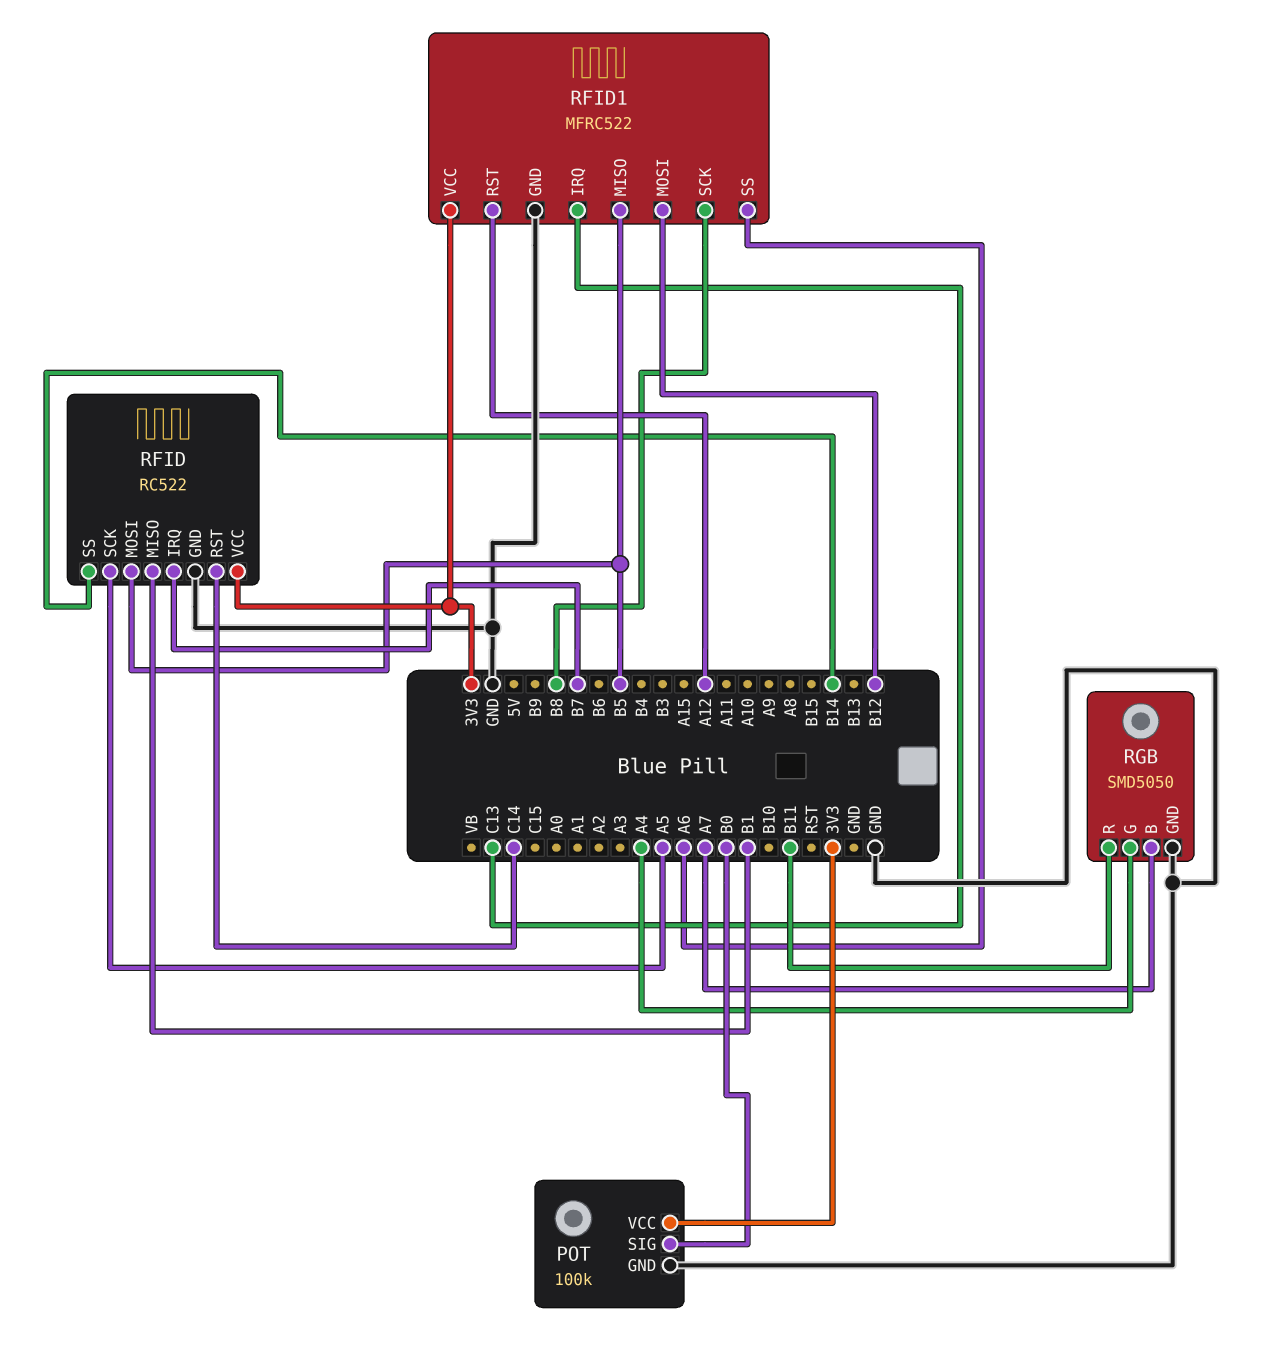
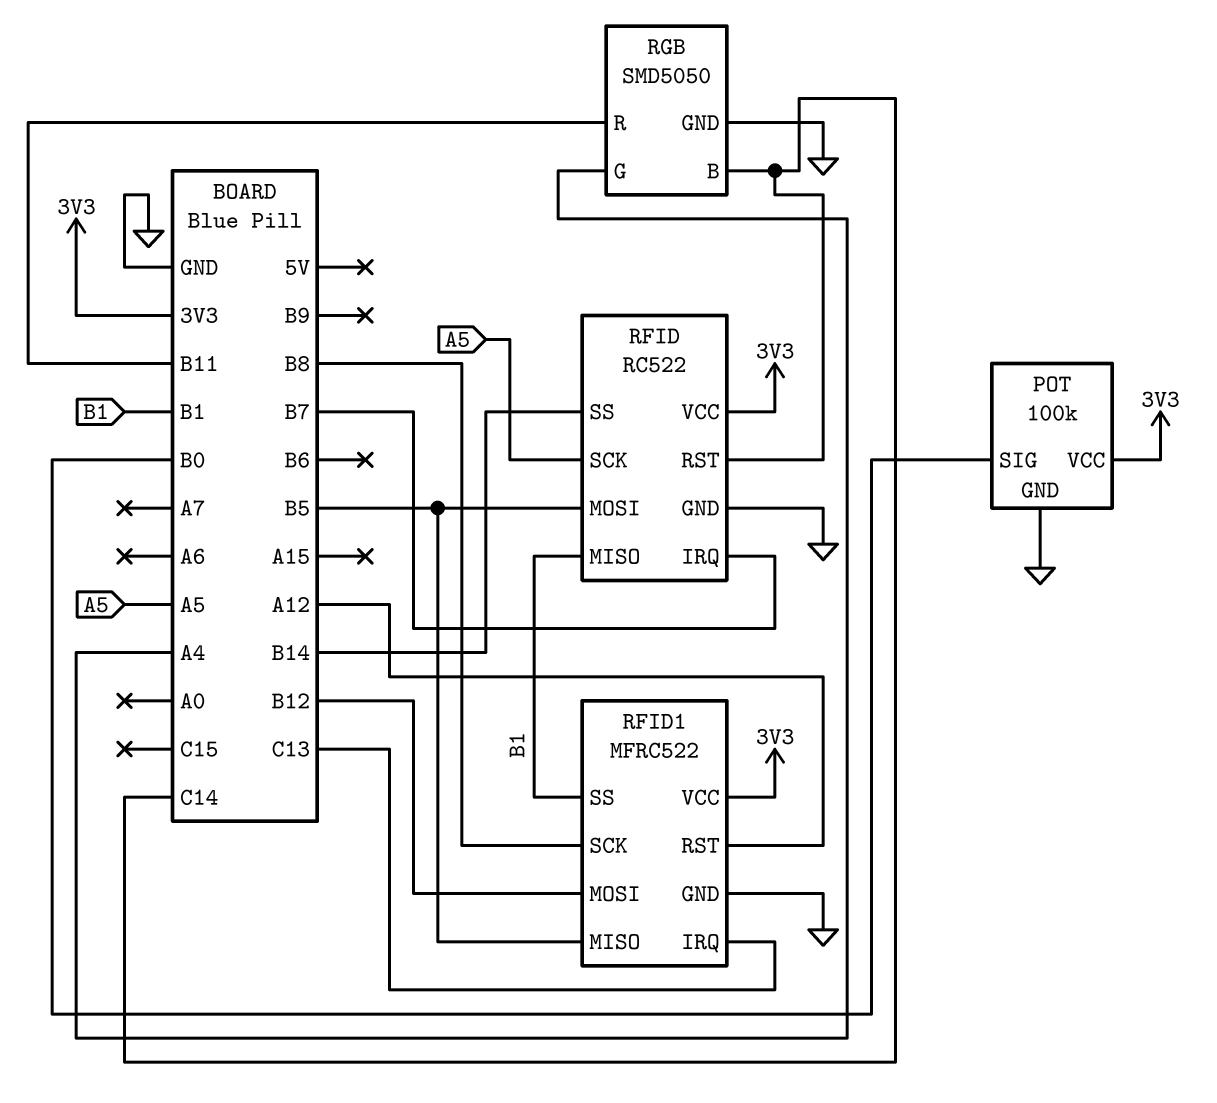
RFID1 pin SS: A6 -> B1
RGB pin B: A7 -> C14

